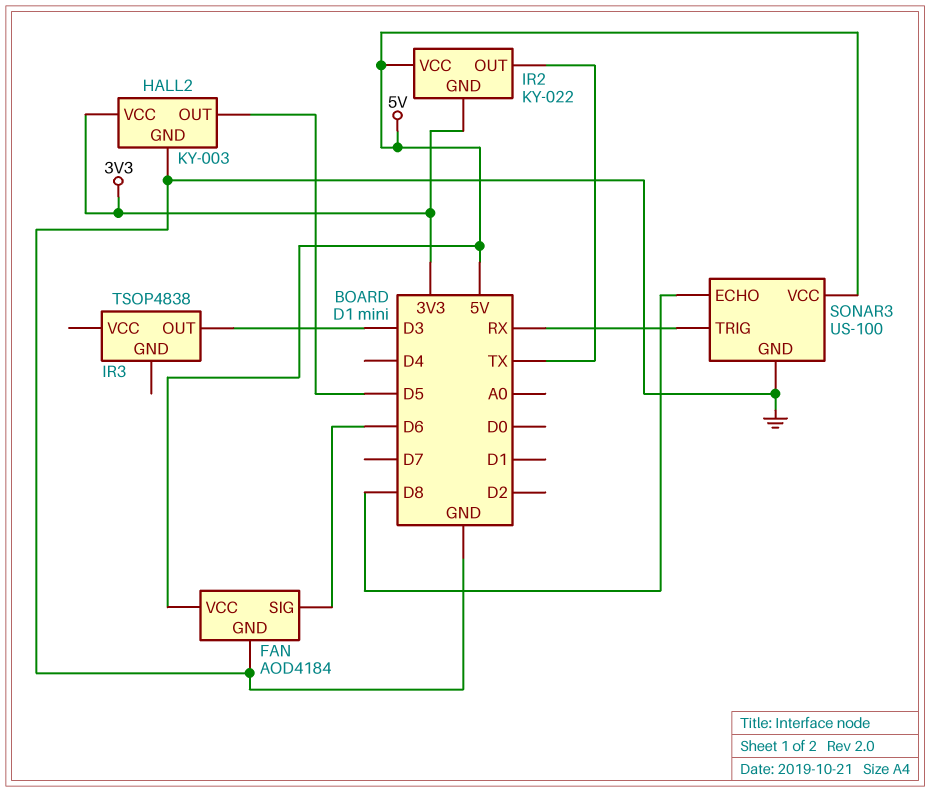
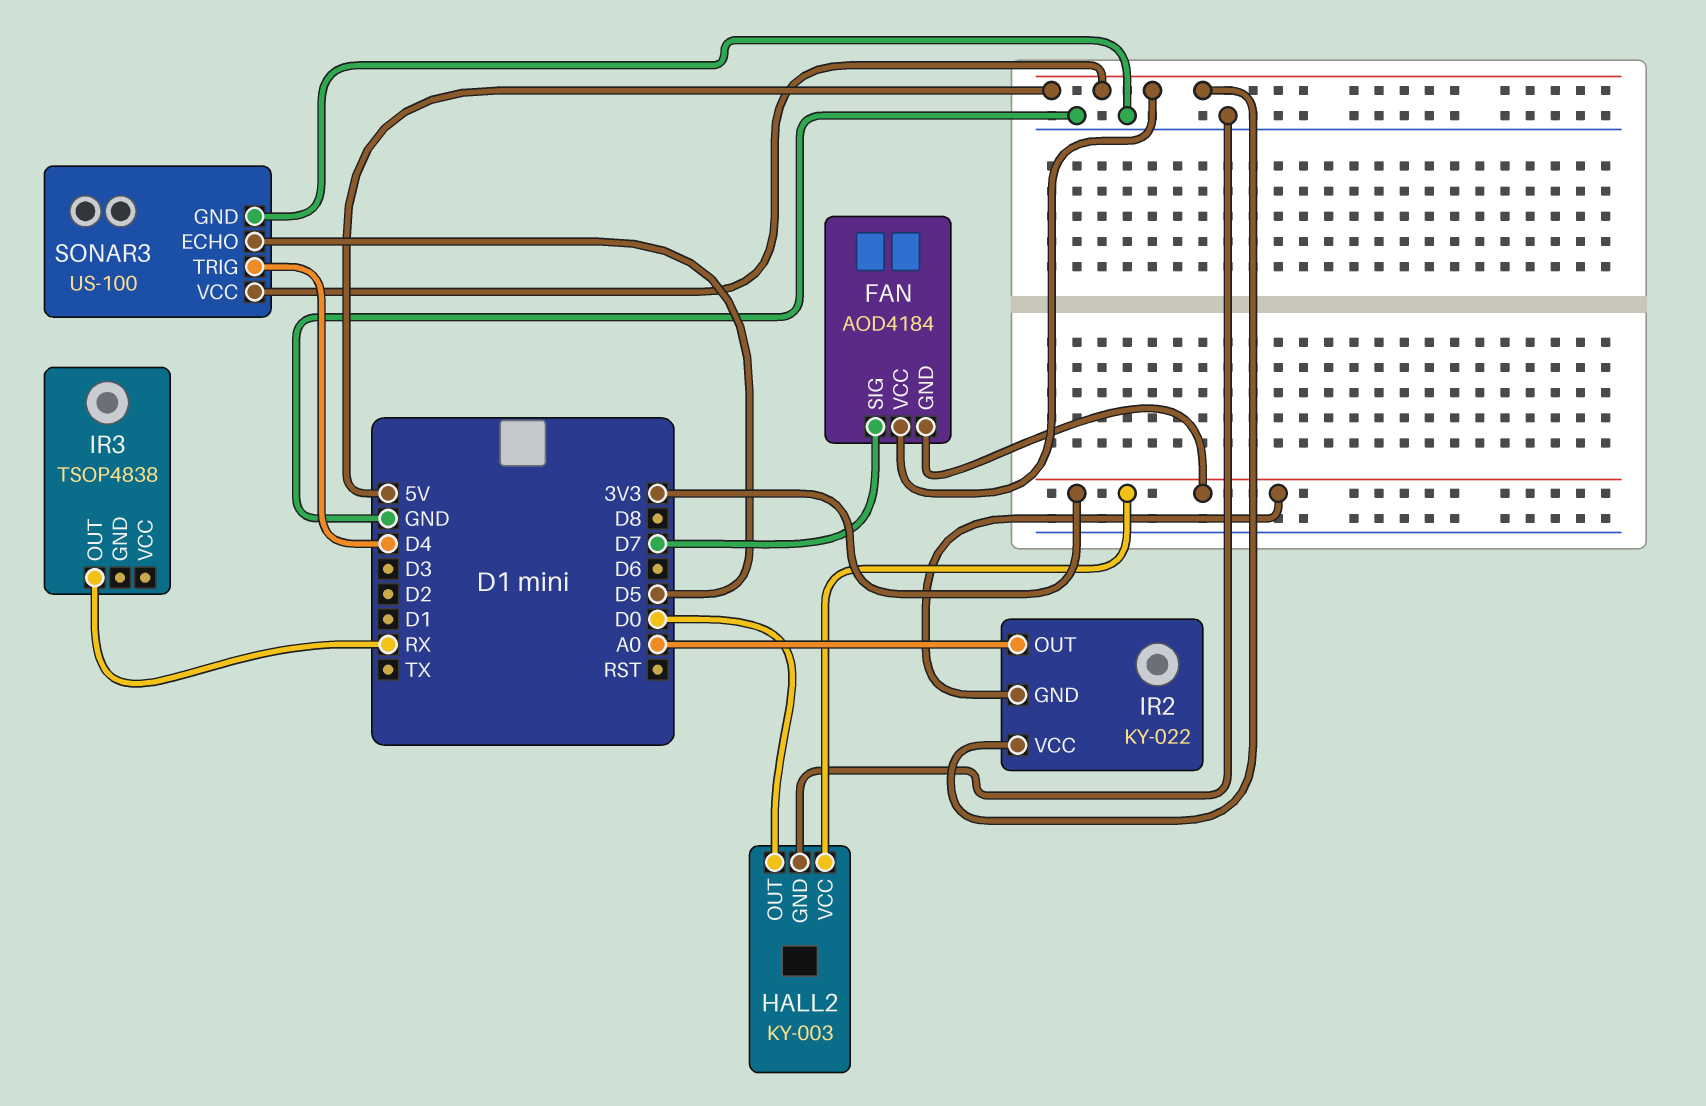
FAN pin GND: GND -> 3V3
FAN pin SIG: D6 -> D7
HALL2 pin OUT: D5 -> D0
IR2 pin OUT: TX -> A0
IR3 pin OUT: D3 -> RX
SONAR3 pin ECHO: D8 -> D5
SONAR3 pin TRIG: RX -> D4

